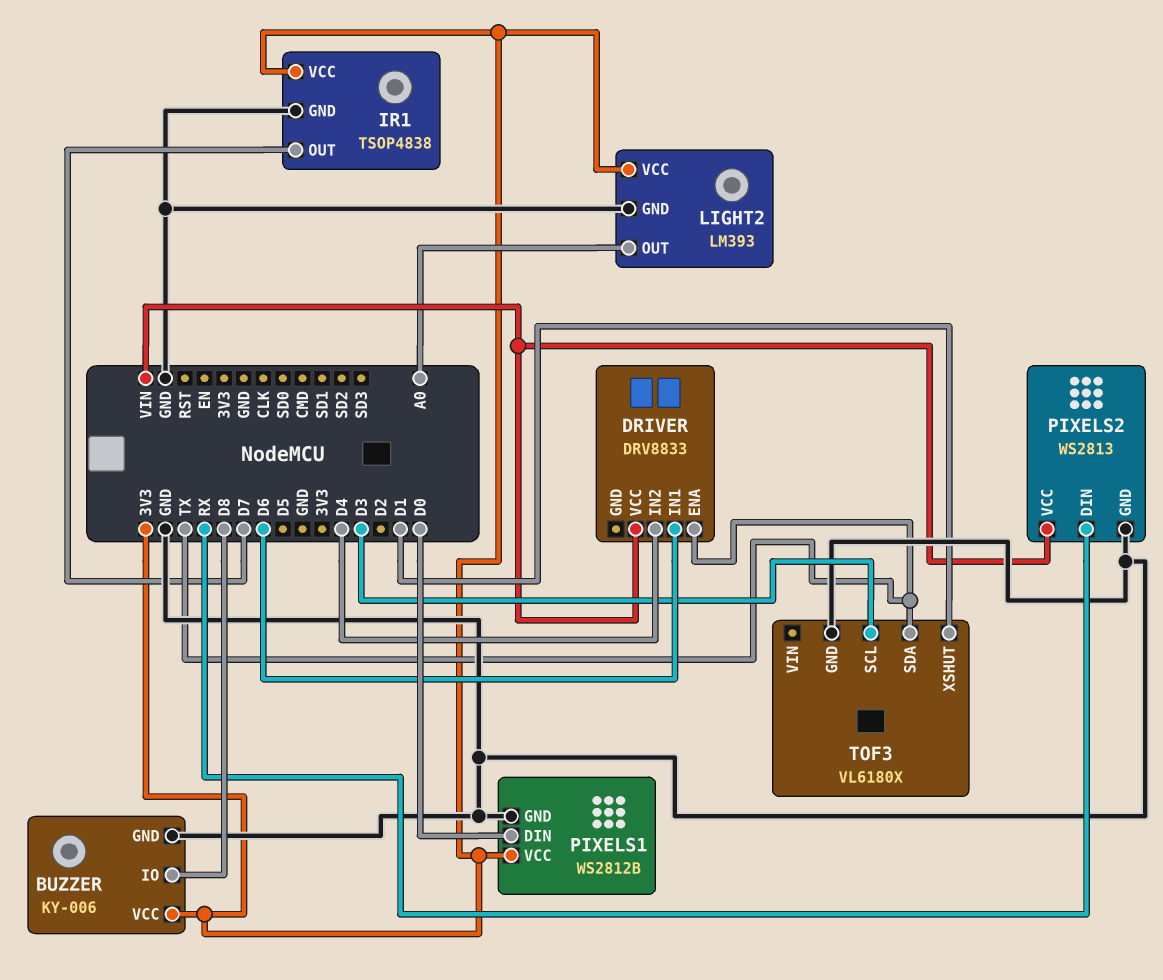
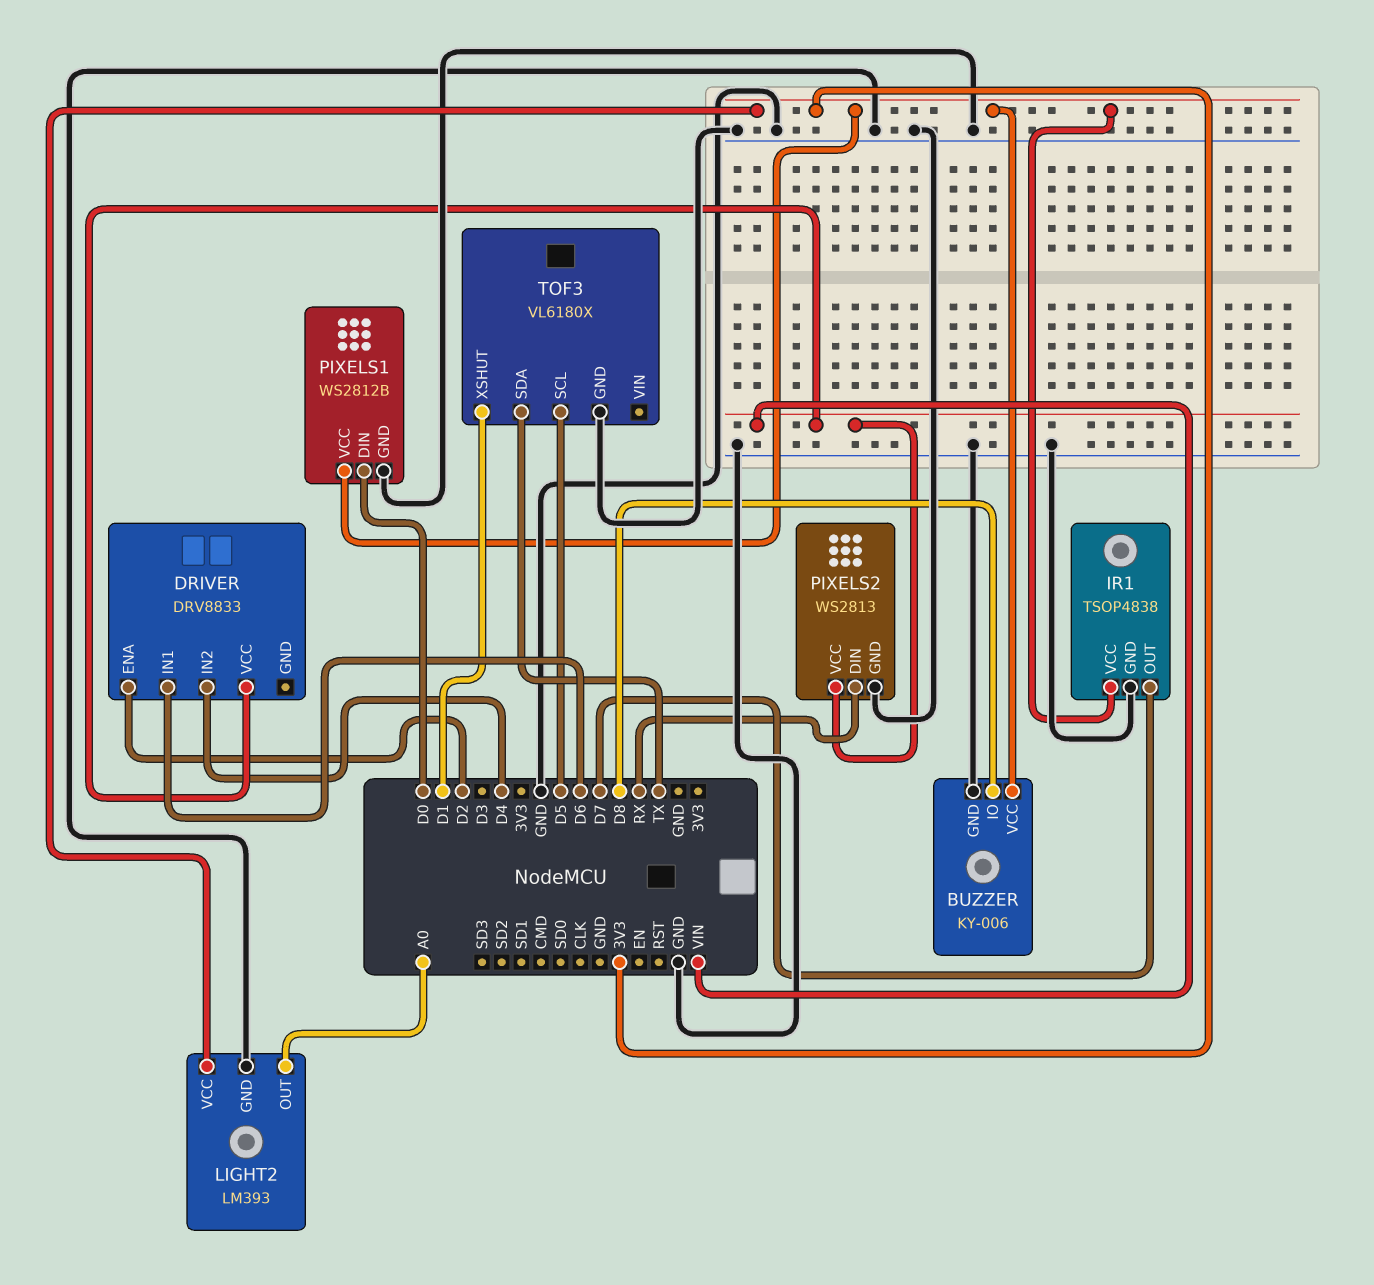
DRIVER pin ENA: TX -> D2
TOF3 pin SCL: D3 -> D5

